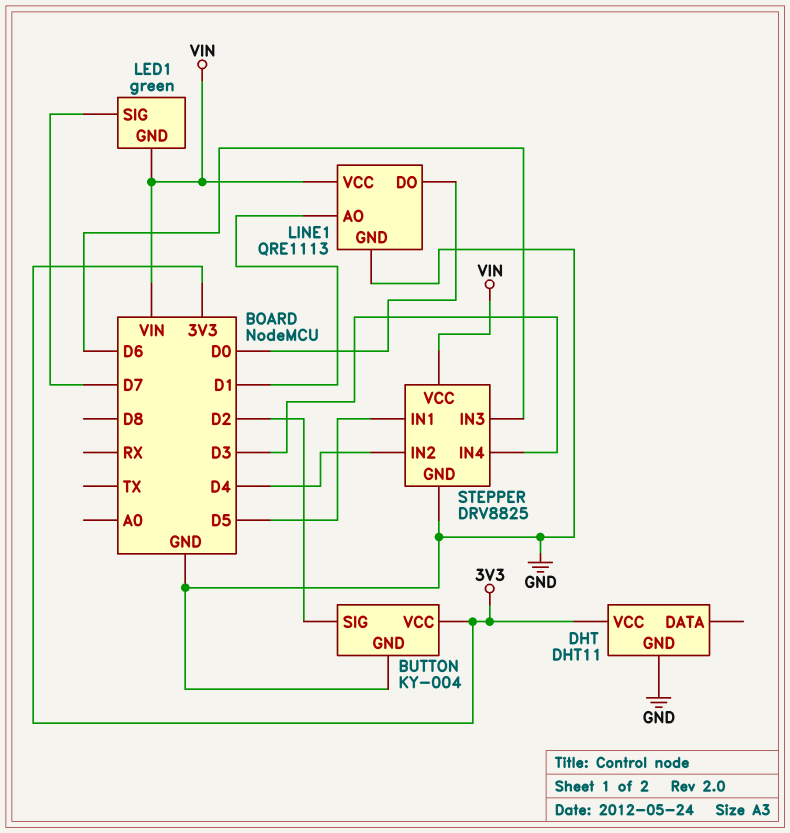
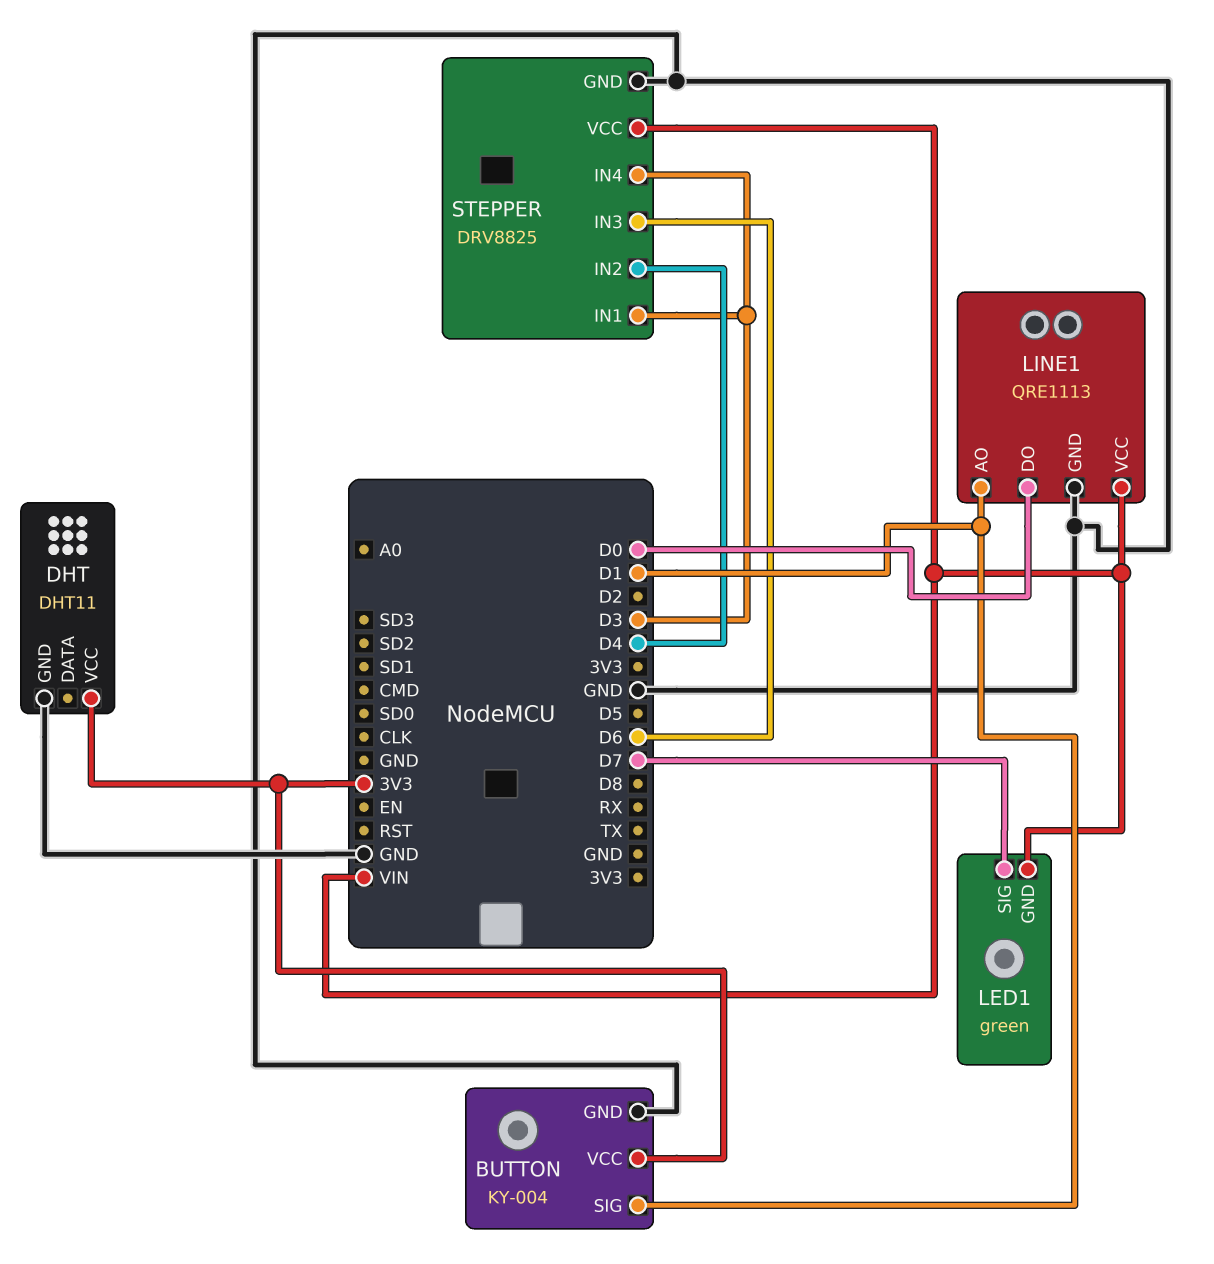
BUTTON pin SIG: D2 -> D1
STEPPER pin IN1: D5 -> D3

